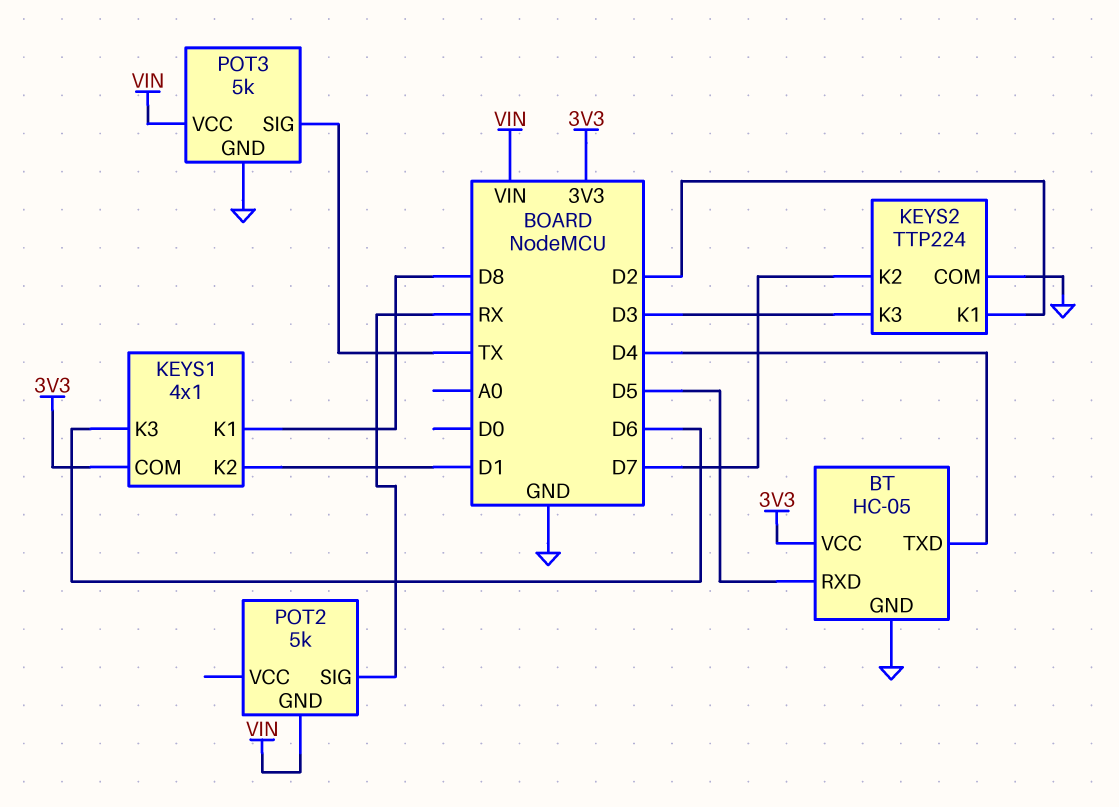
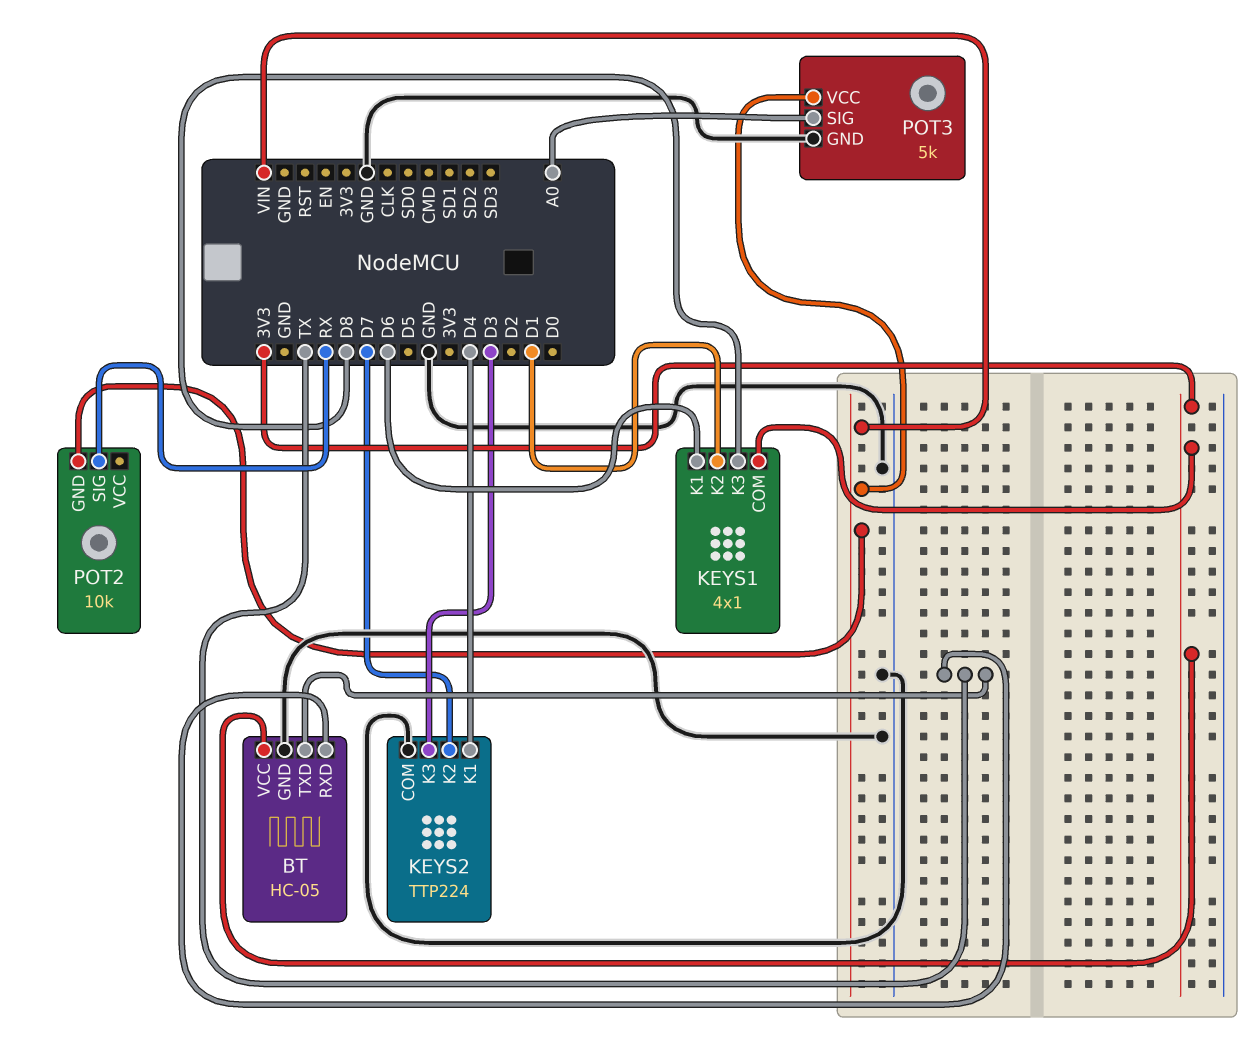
BT pin RXD: D5 -> TX
BT pin TXD: D4 -> TX
KEYS1 pin K1: D8 -> D6
KEYS1 pin K3: D6 -> D8
KEYS2 pin K1: D2 -> D4
POT2: 5k -> 10k
POT3 pin SIG: TX -> A0

